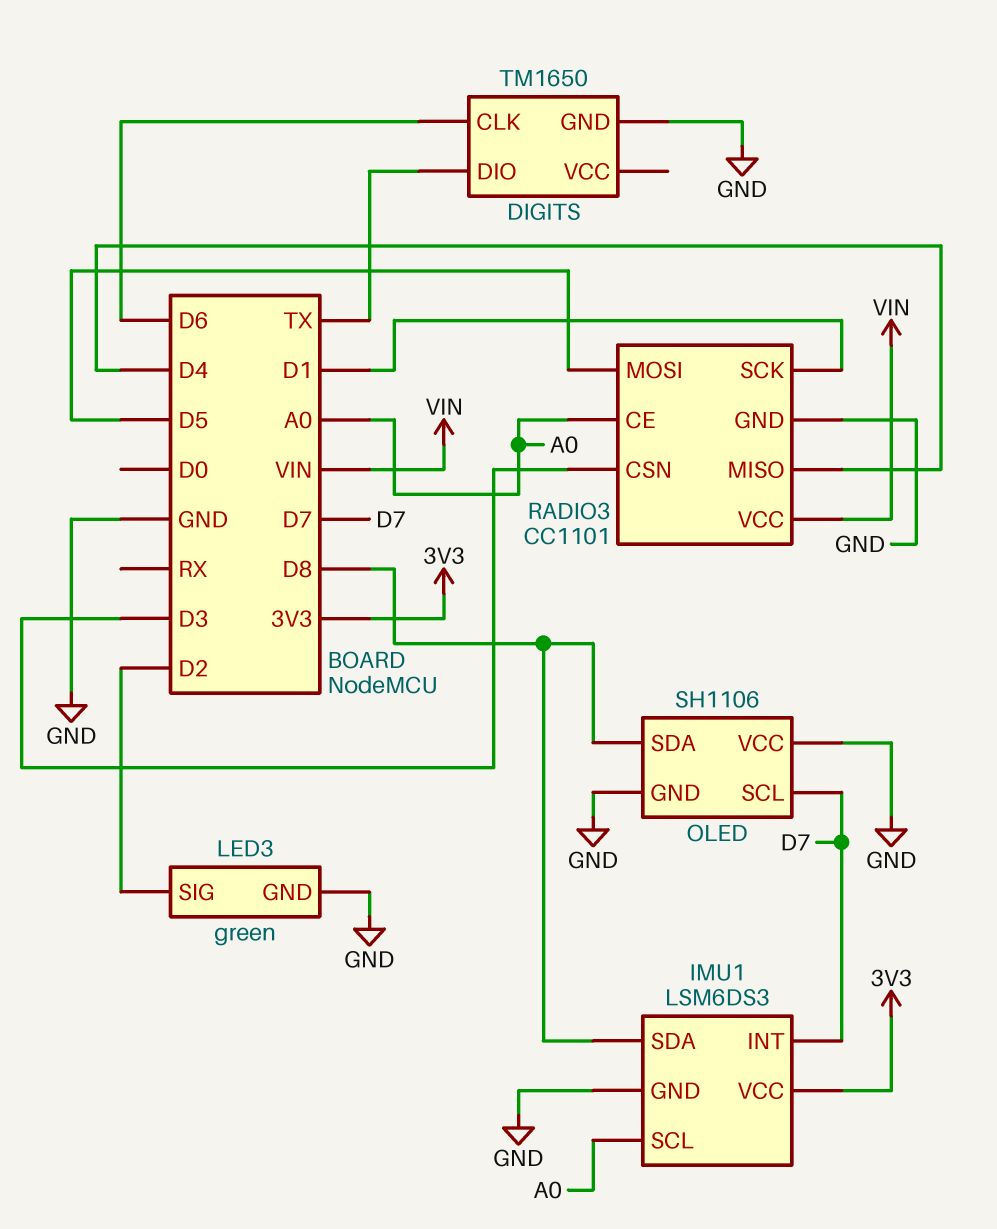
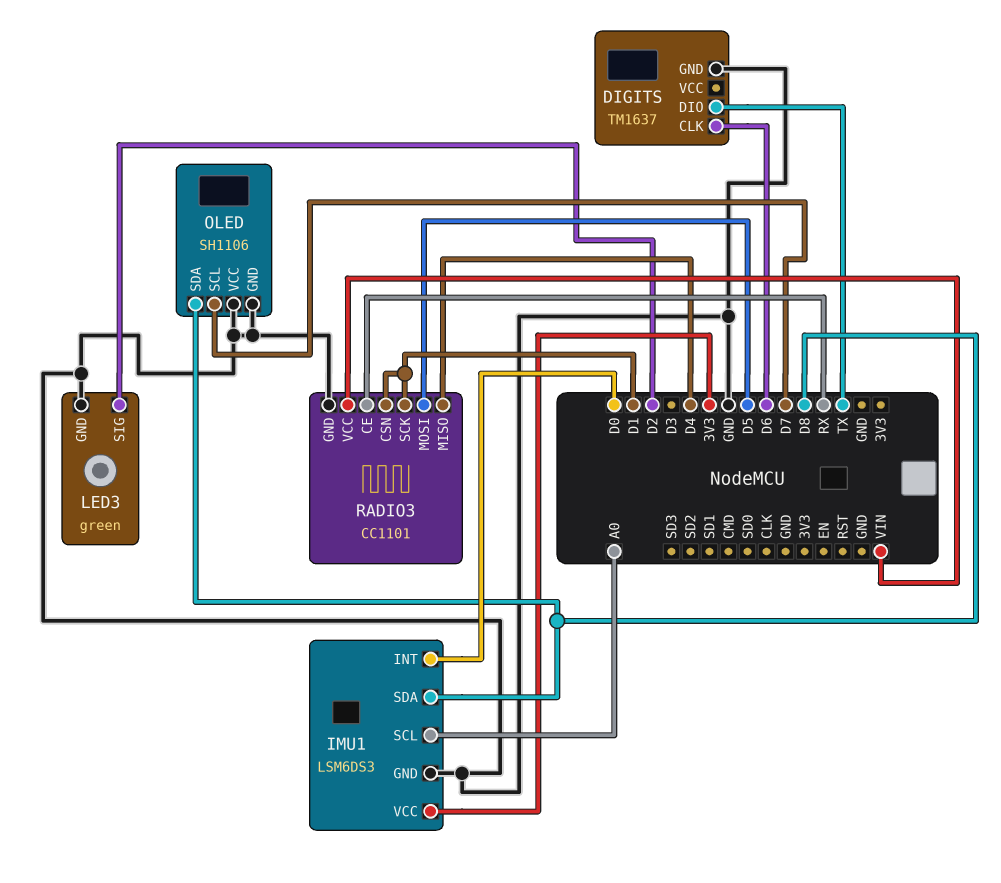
DIGITS: TM1650 -> TM1637
IMU1 pin INT: D7 -> D0
RADIO3 pin CE: A0 -> RX
RADIO3 pin CSN: D3 -> D1

